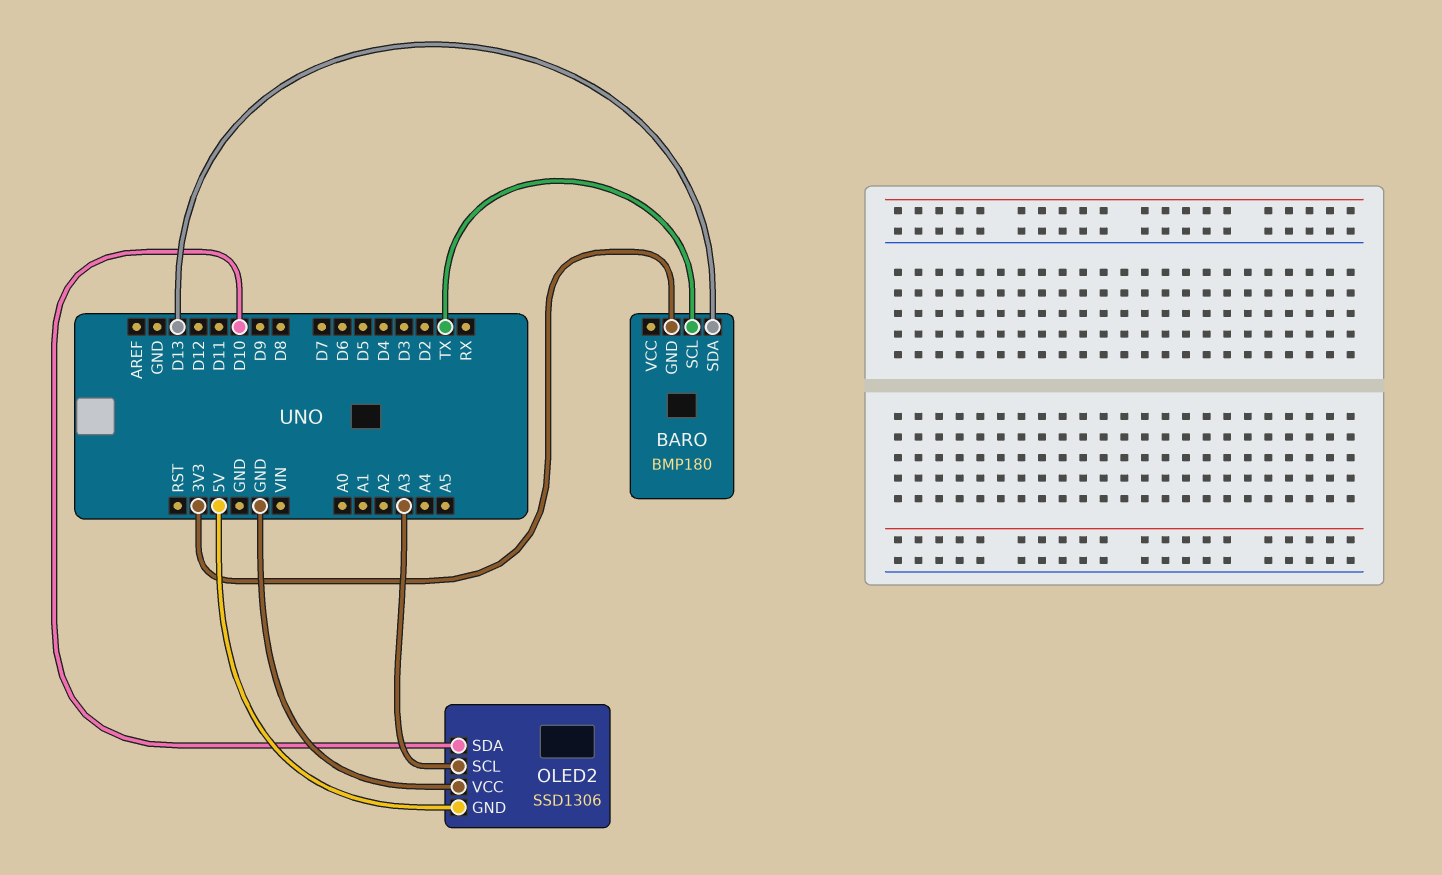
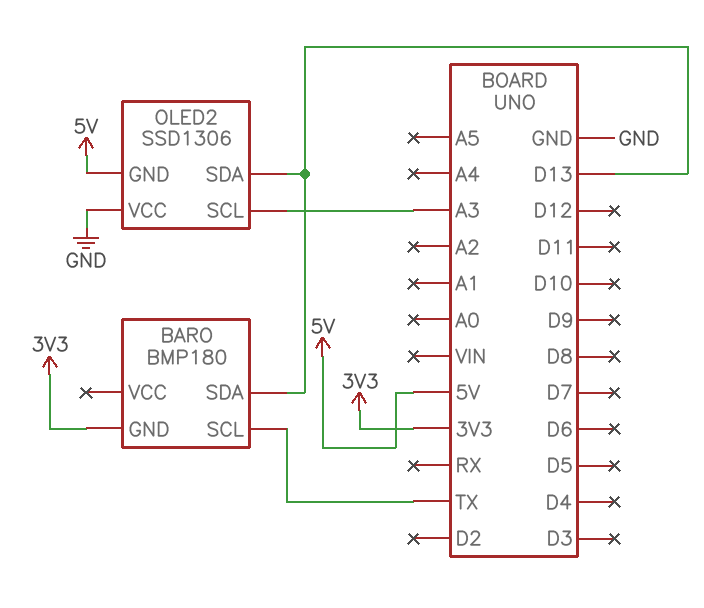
OLED2 pin SDA: D10 -> D13

